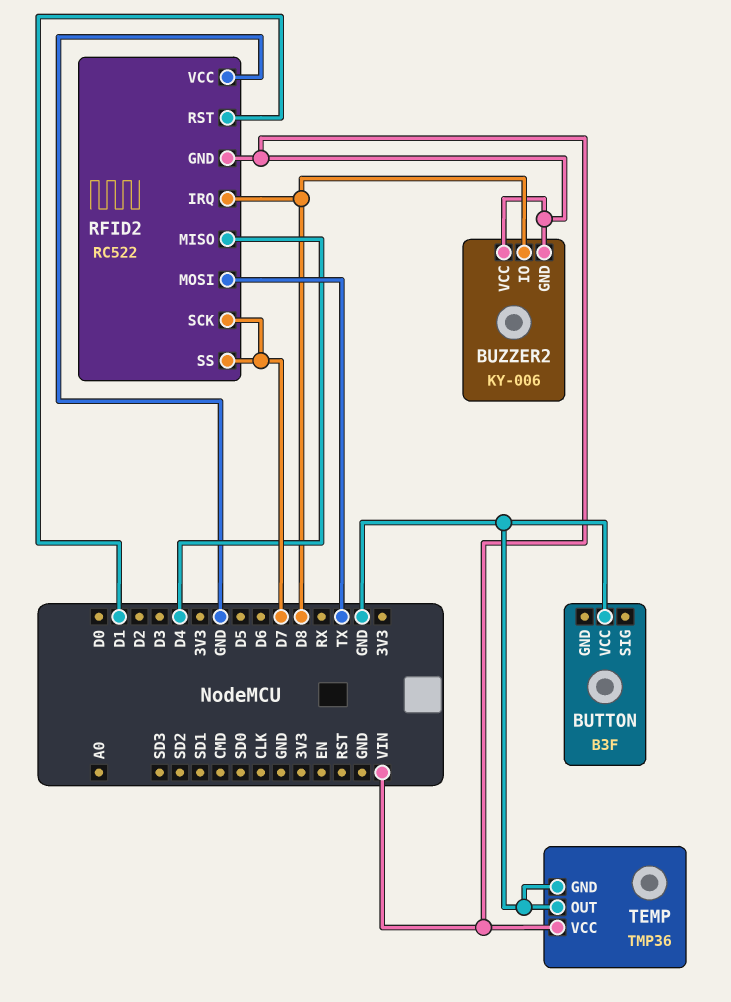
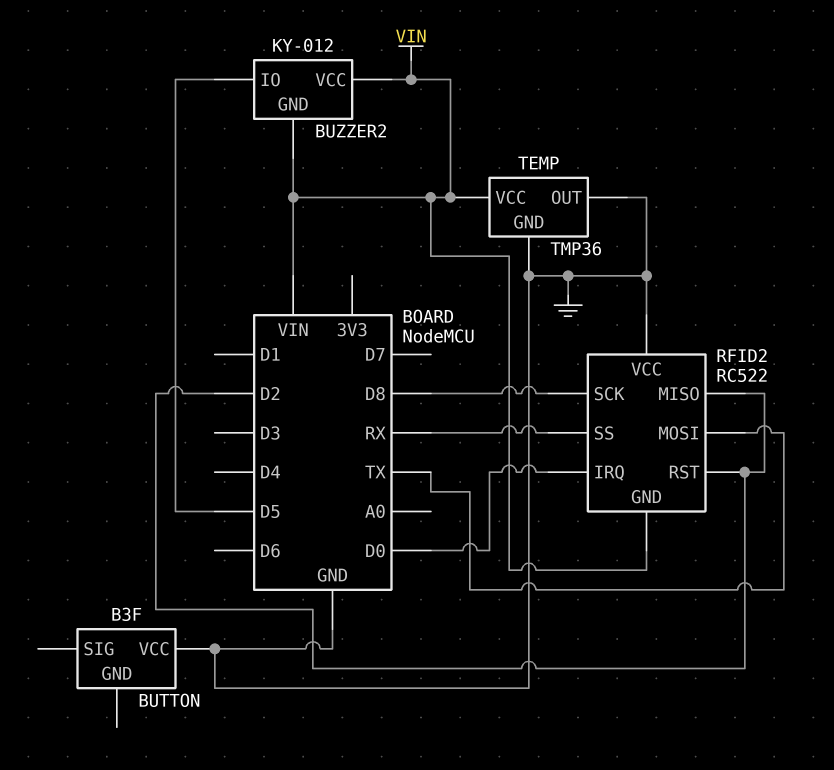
BUZZER2: KY-006 -> KY-012
BUZZER2 pin IO: D8 -> D5
RFID2 pin IRQ: D8 -> D0
RFID2 pin MISO: D4 -> D2
RFID2 pin RST: D1 -> D2
RFID2 pin SCK: D7 -> D8
RFID2 pin SS: D7 -> RX

